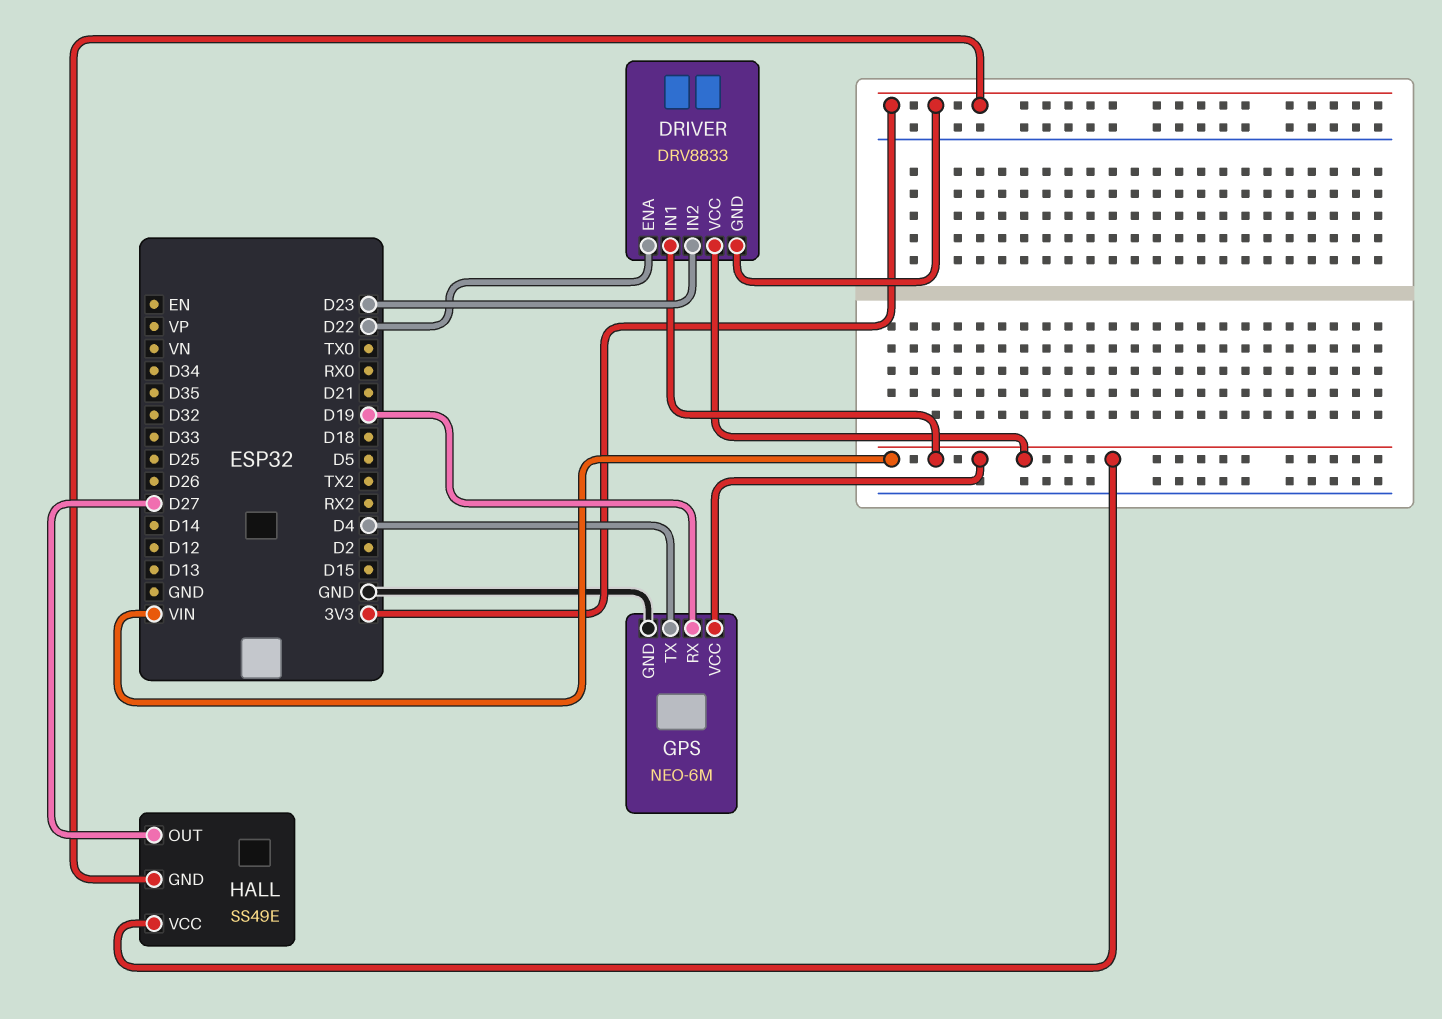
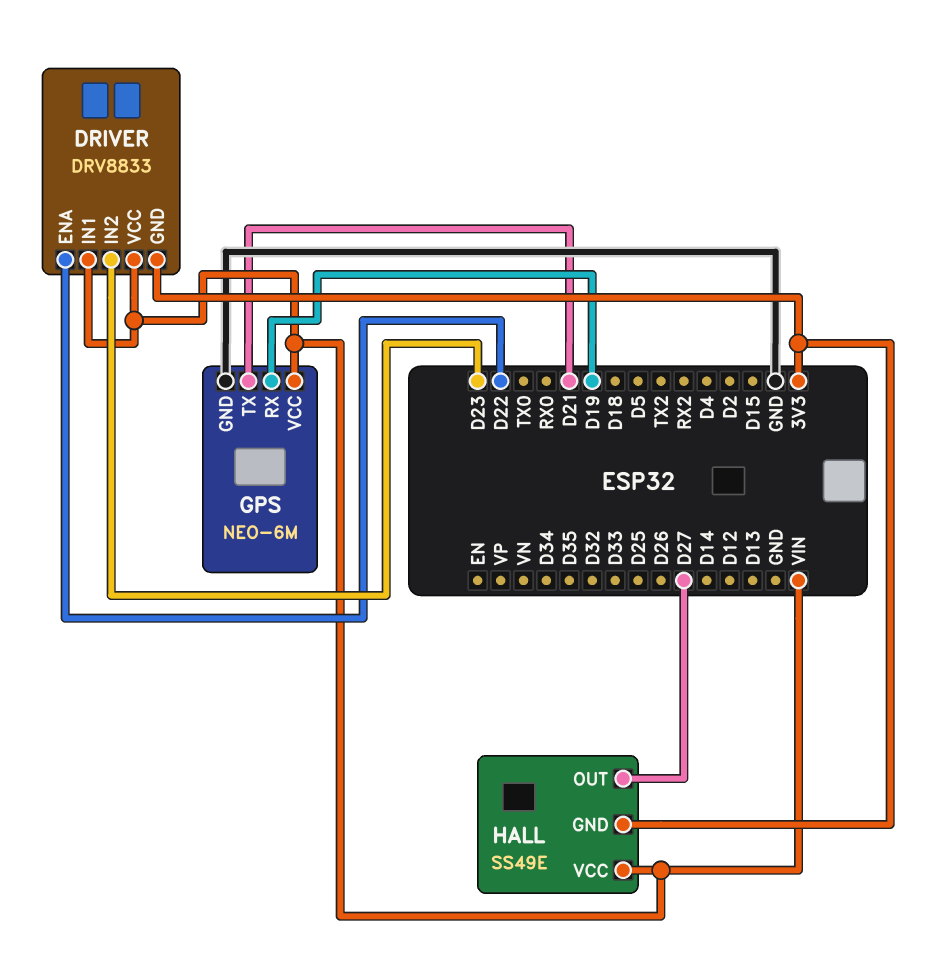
GPS pin TX: D4 -> D21

